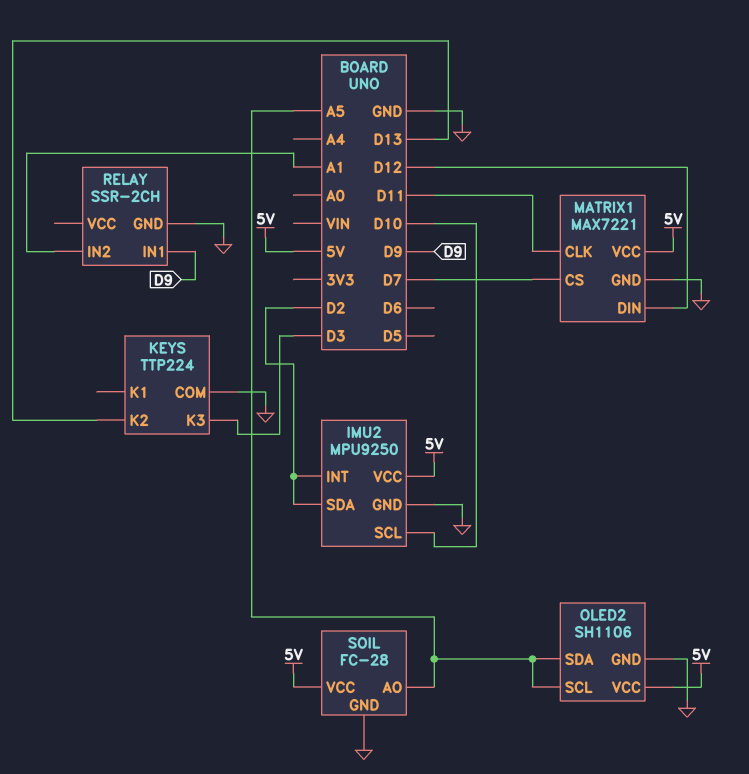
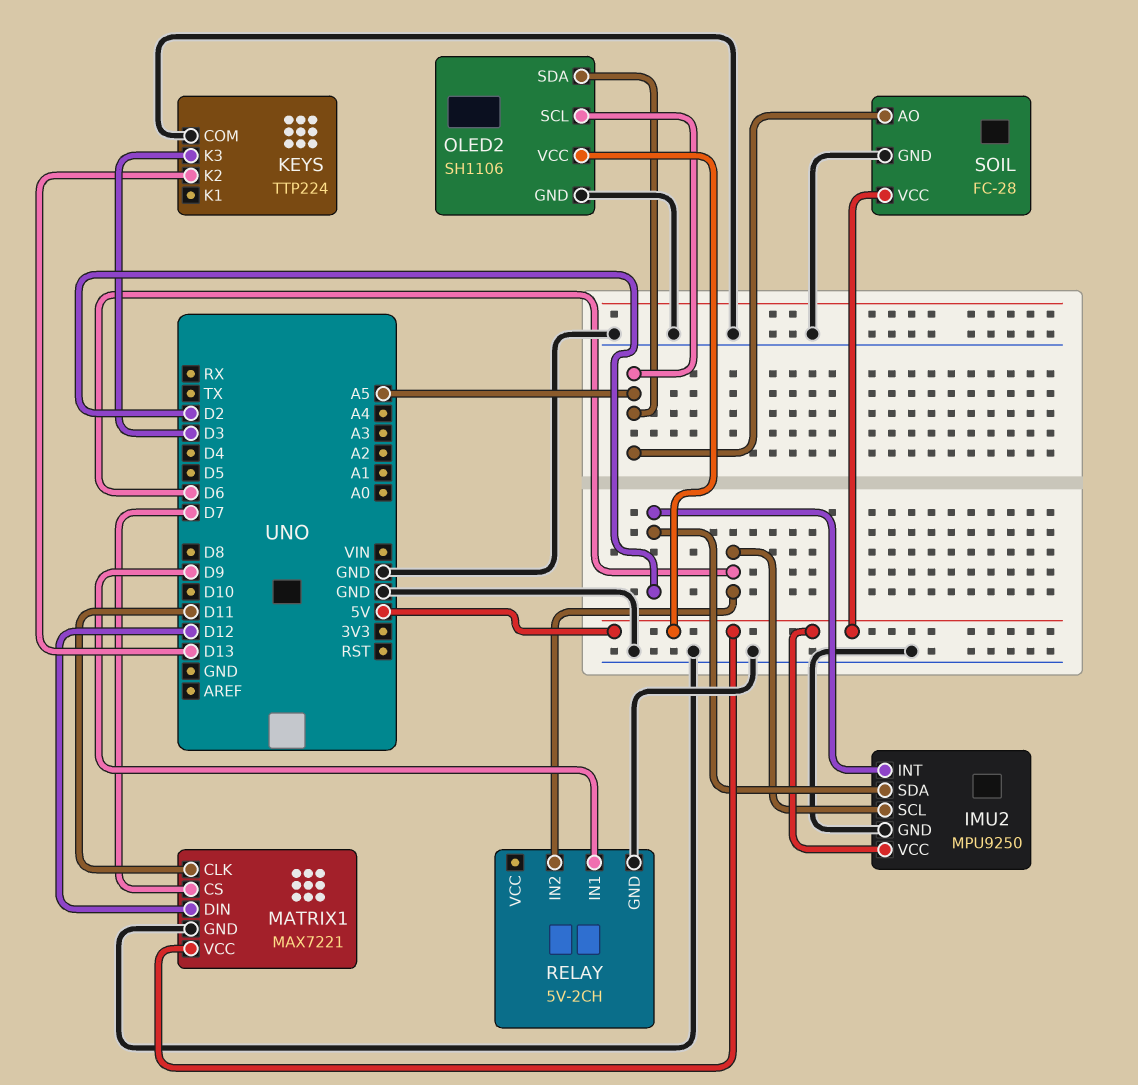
IMU2 pin SCL: D10 -> D6
RELAY: SSR-2CH -> 5V-2CH
RELAY pin IN2: A1 -> D6

